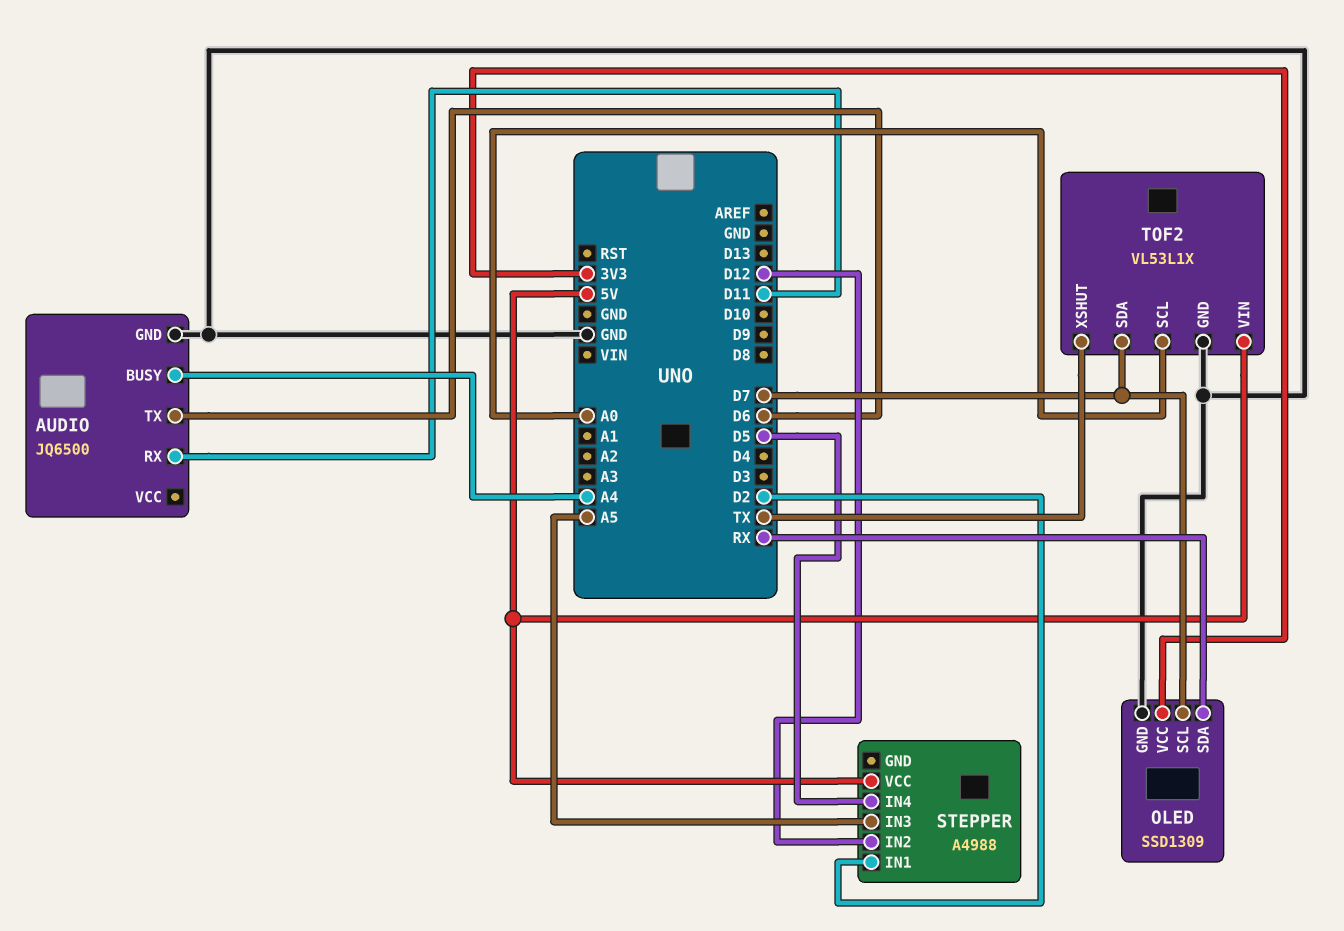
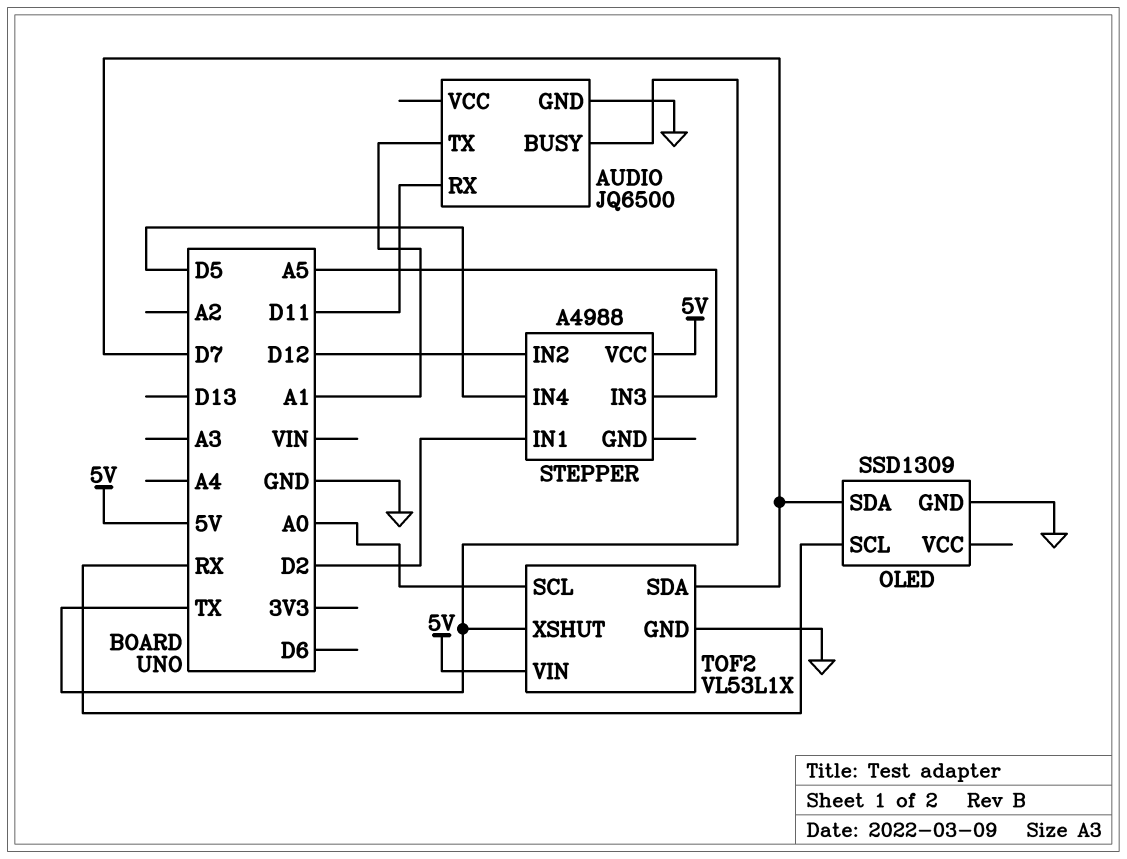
AUDIO pin BUSY: A4 -> TX
AUDIO pin TX: D6 -> A1
OLED pin SCL: D7 -> RX
OLED pin SDA: RX -> D7
OLED pin VCC: 3V3 -> none

